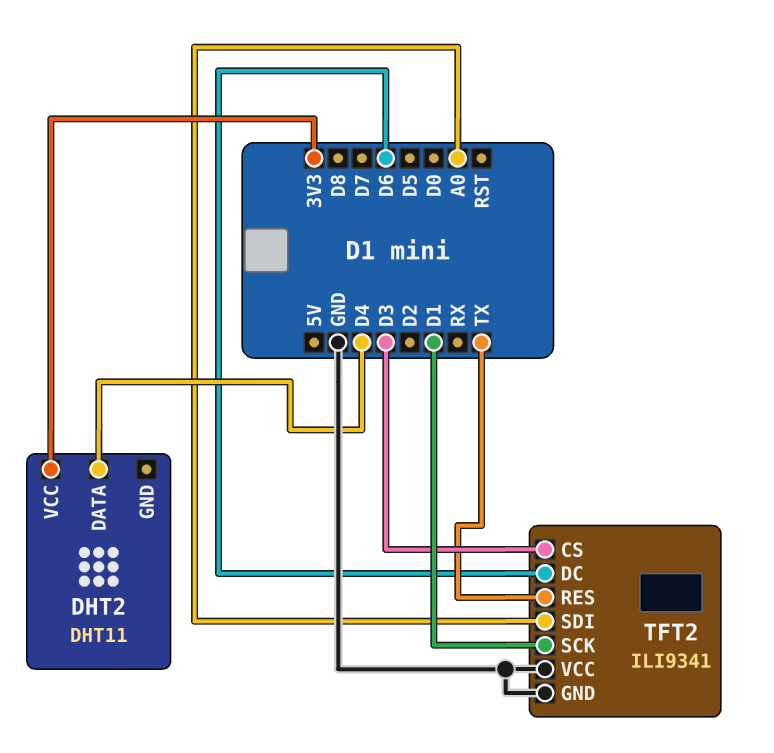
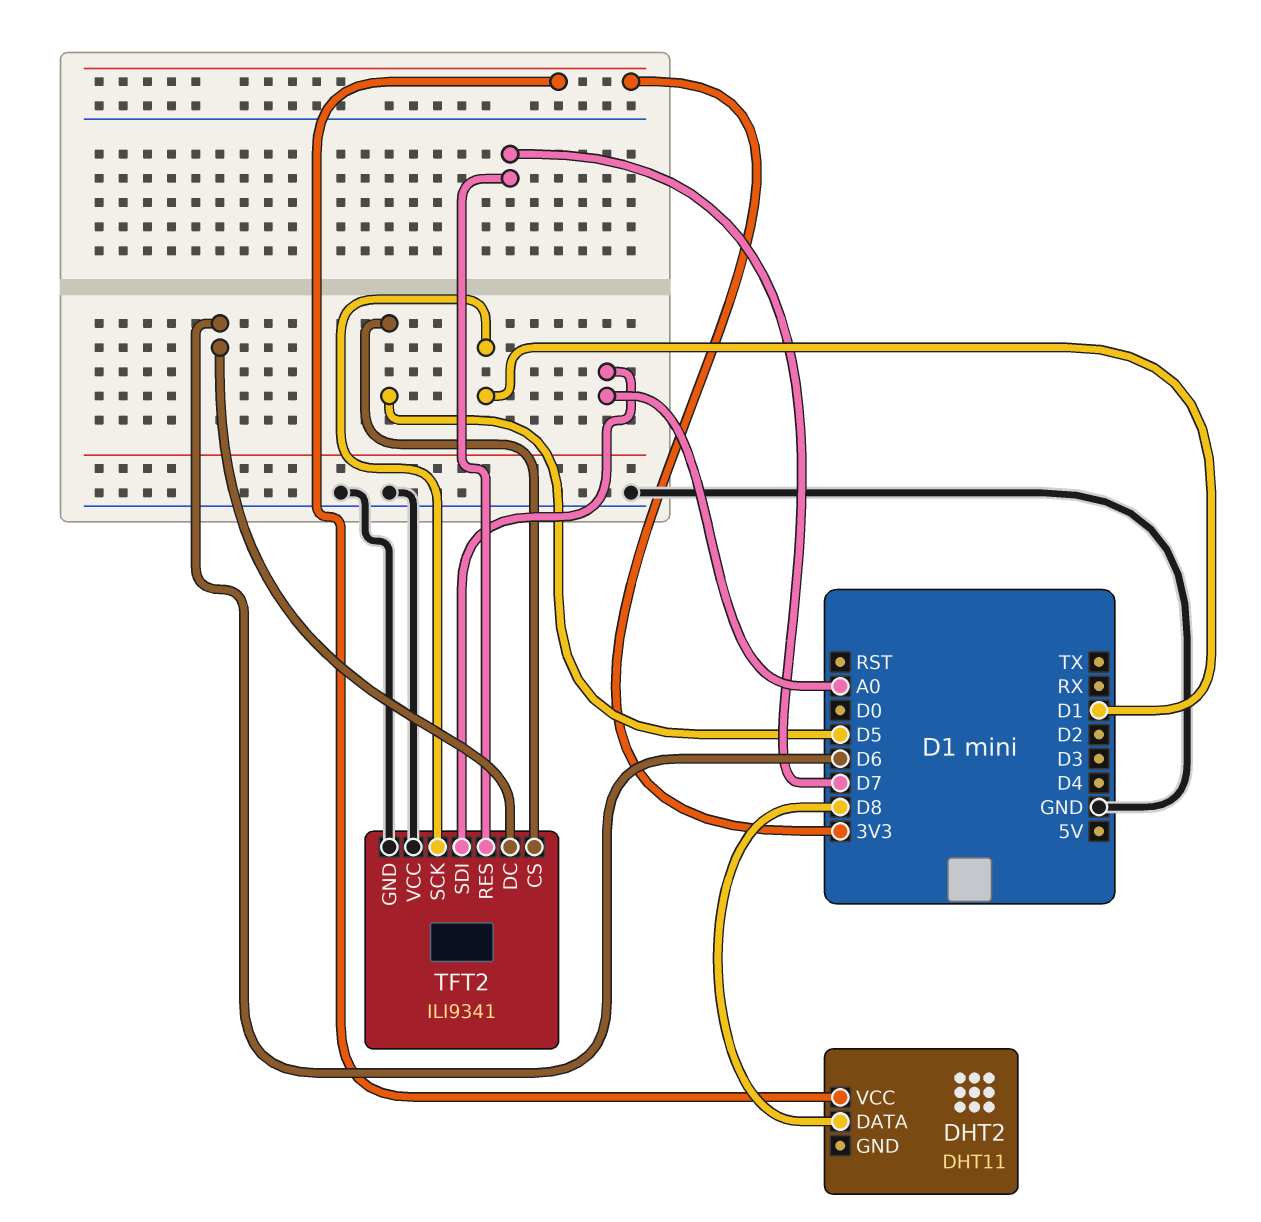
DHT2 pin DATA: D4 -> D8
TFT2 pin CS: D3 -> D5
TFT2 pin RES: TX -> D7

